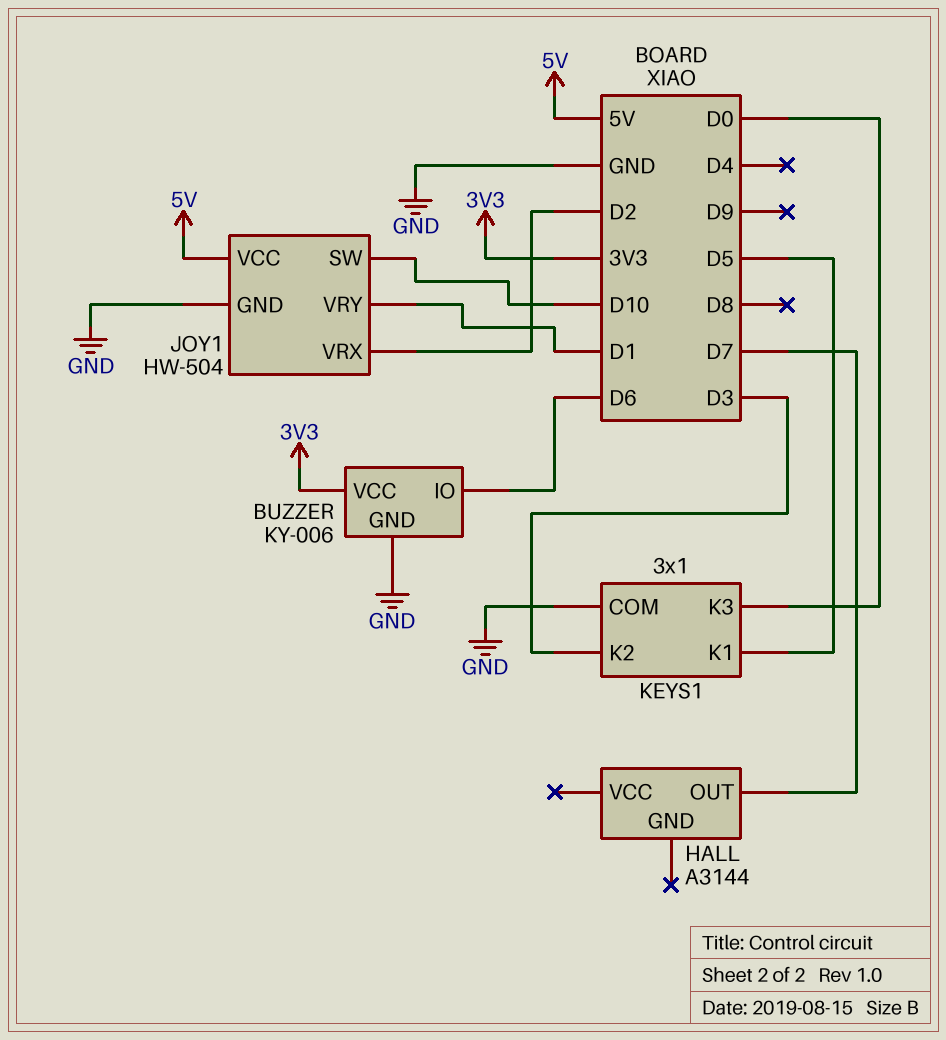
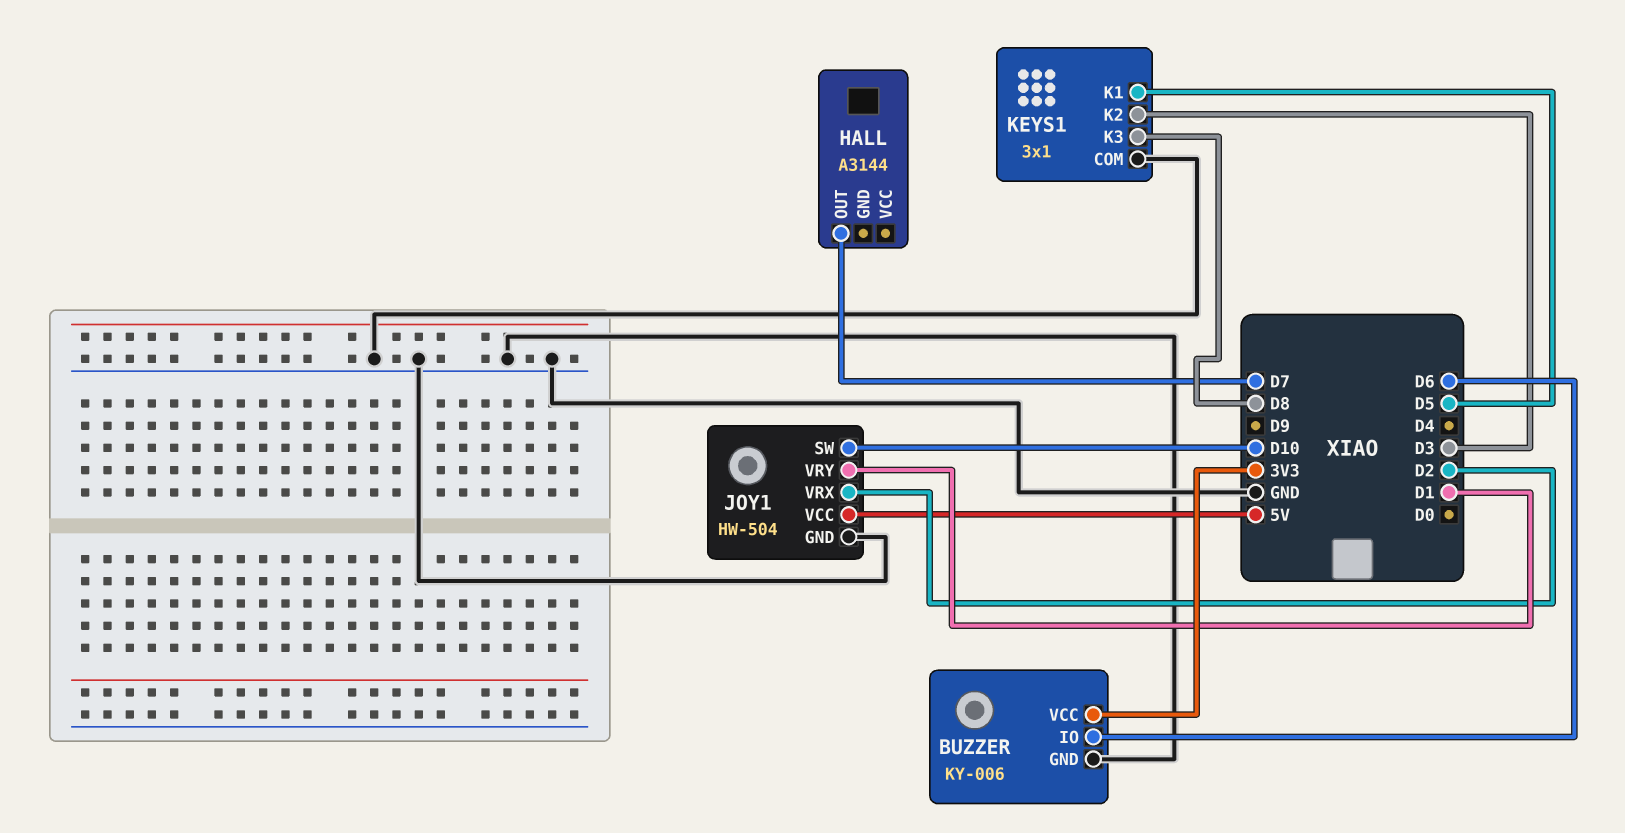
KEYS1 pin K3: D0 -> D8

